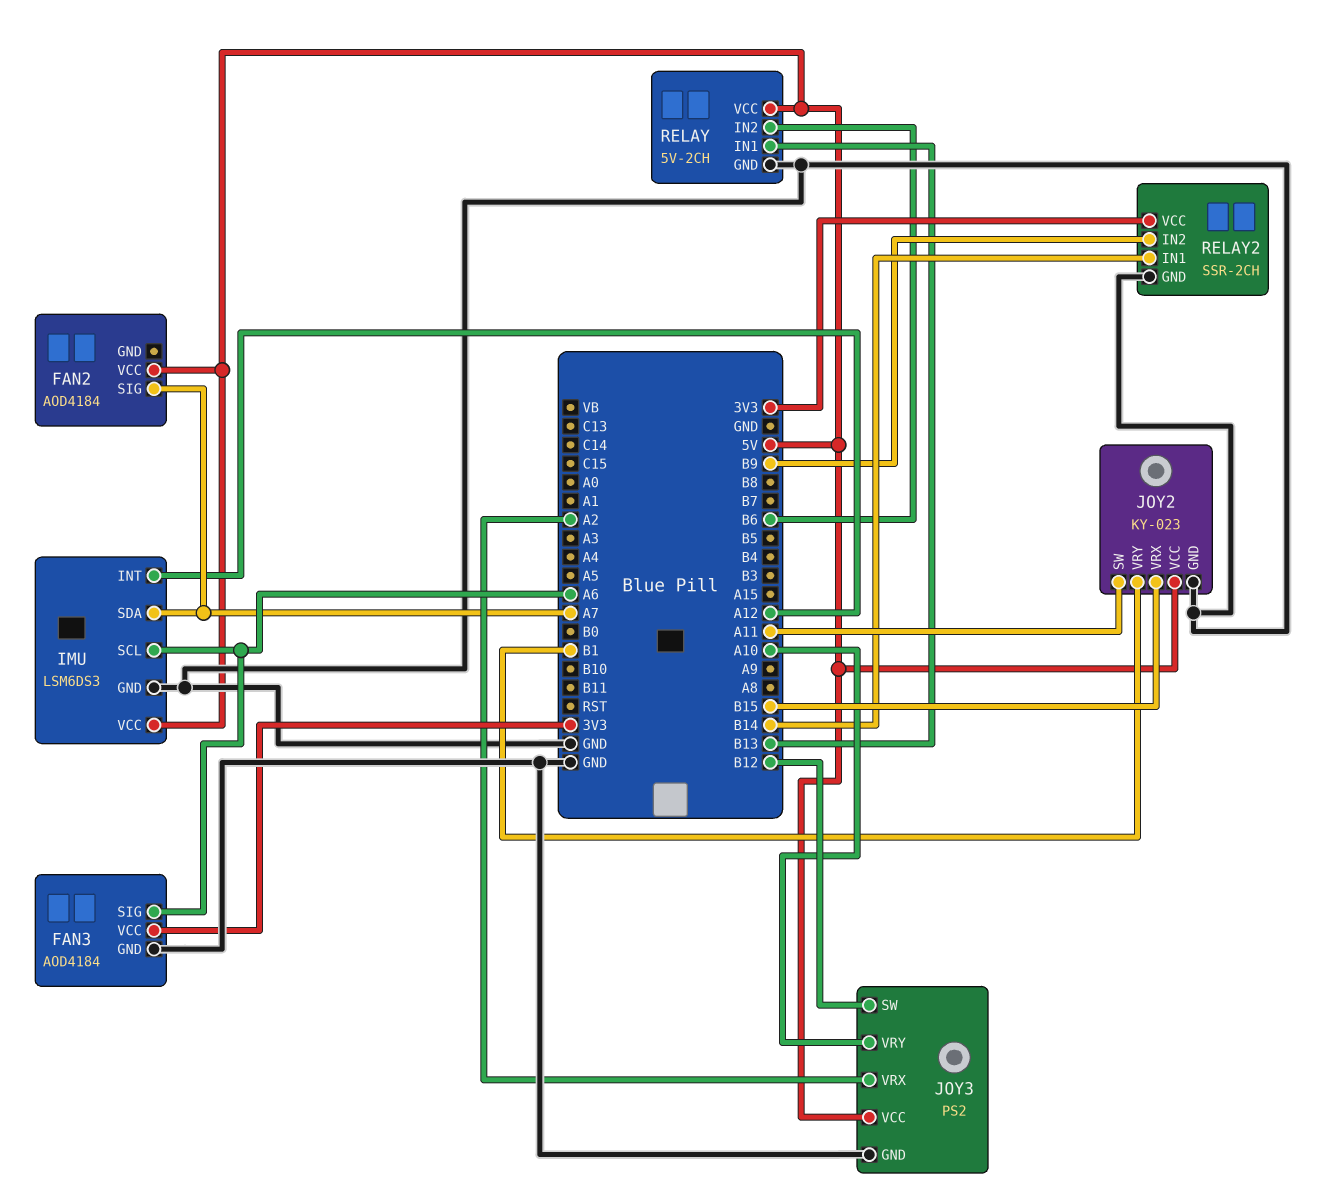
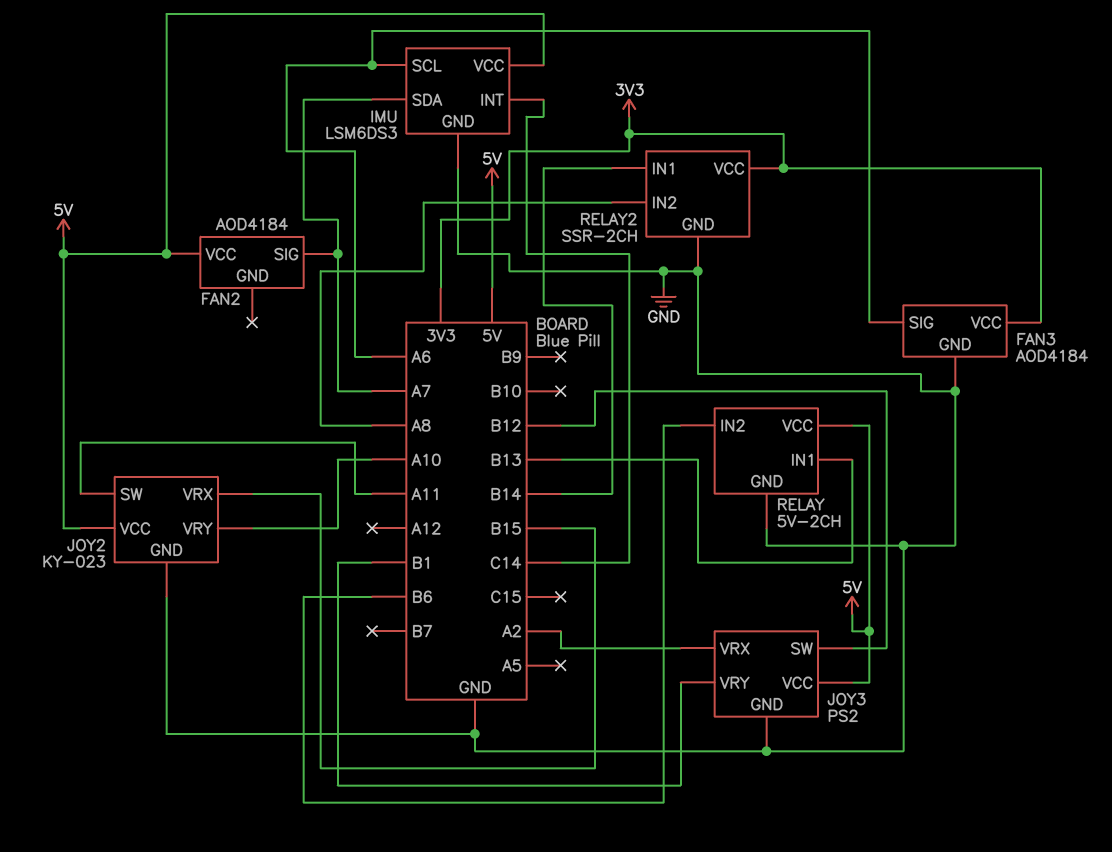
IMU pin INT: A12 -> C14
JOY2 pin VRY: B1 -> A10
JOY3 pin VRY: A10 -> B1
RELAY2 pin IN2: B9 -> A8

